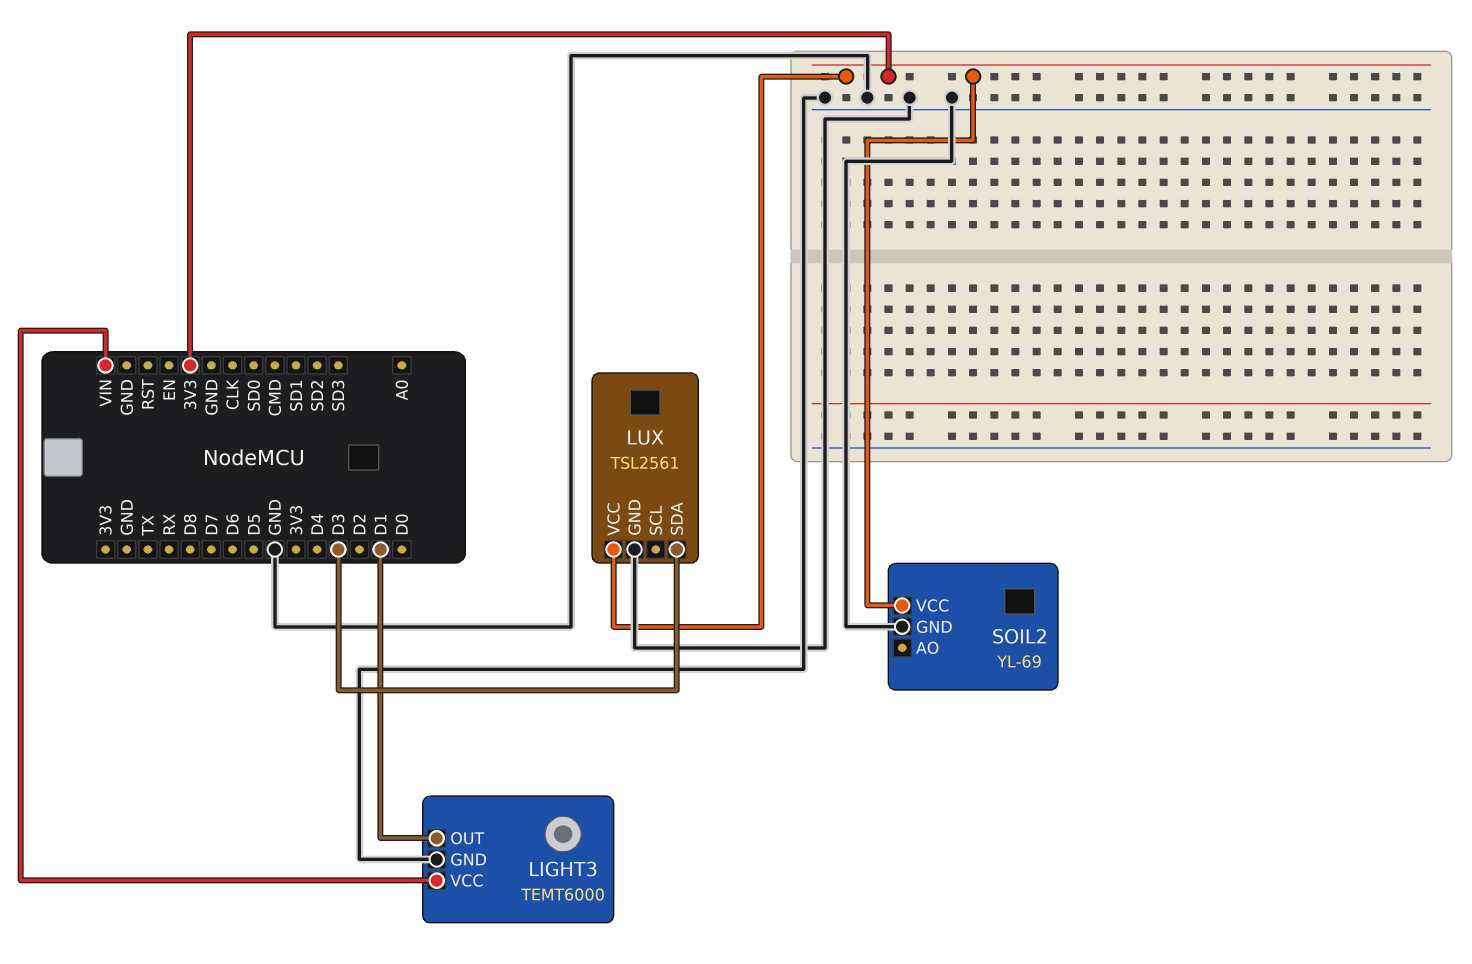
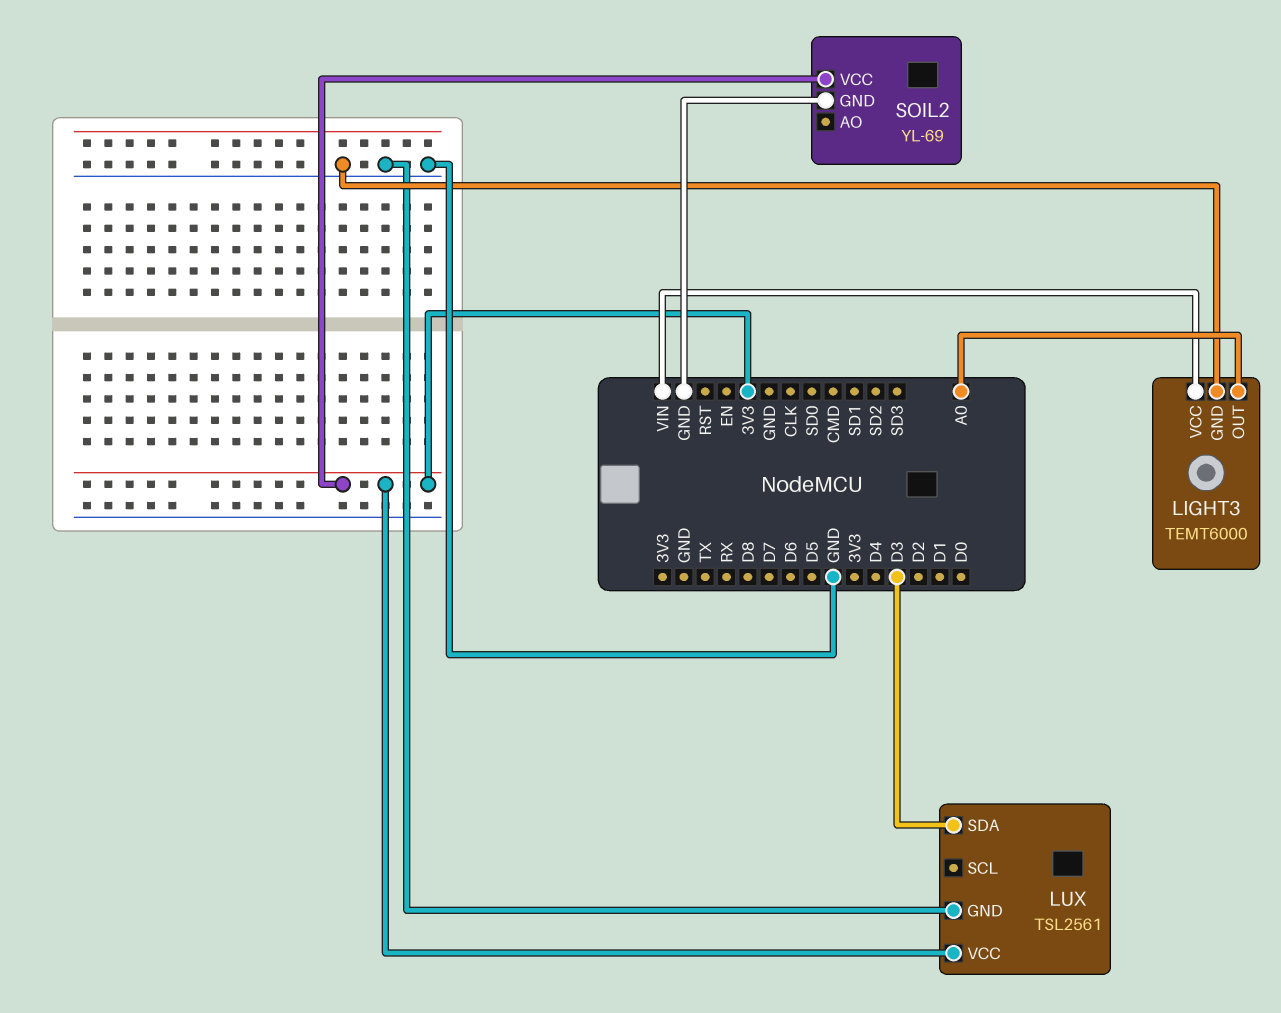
LIGHT3 pin OUT: D1 -> A0

